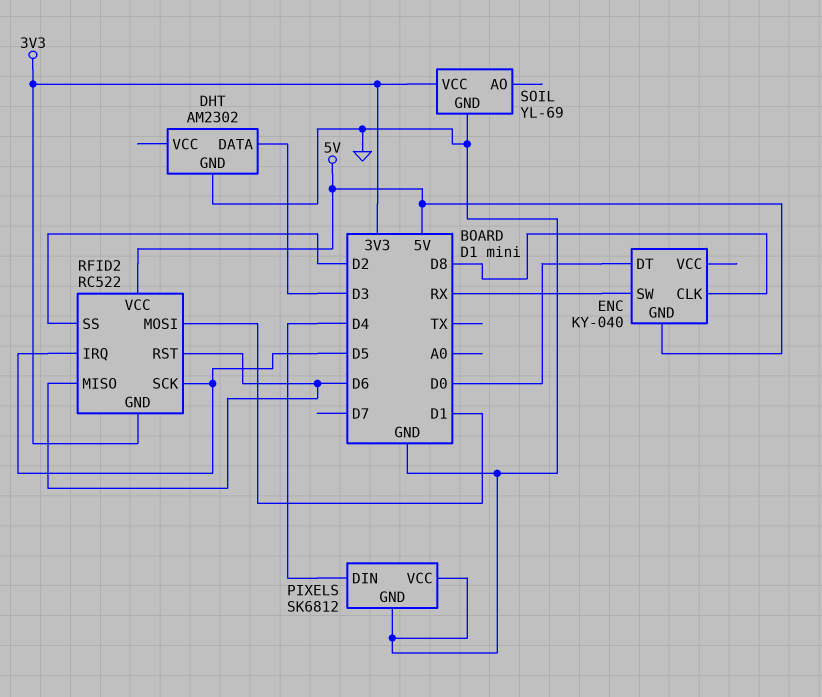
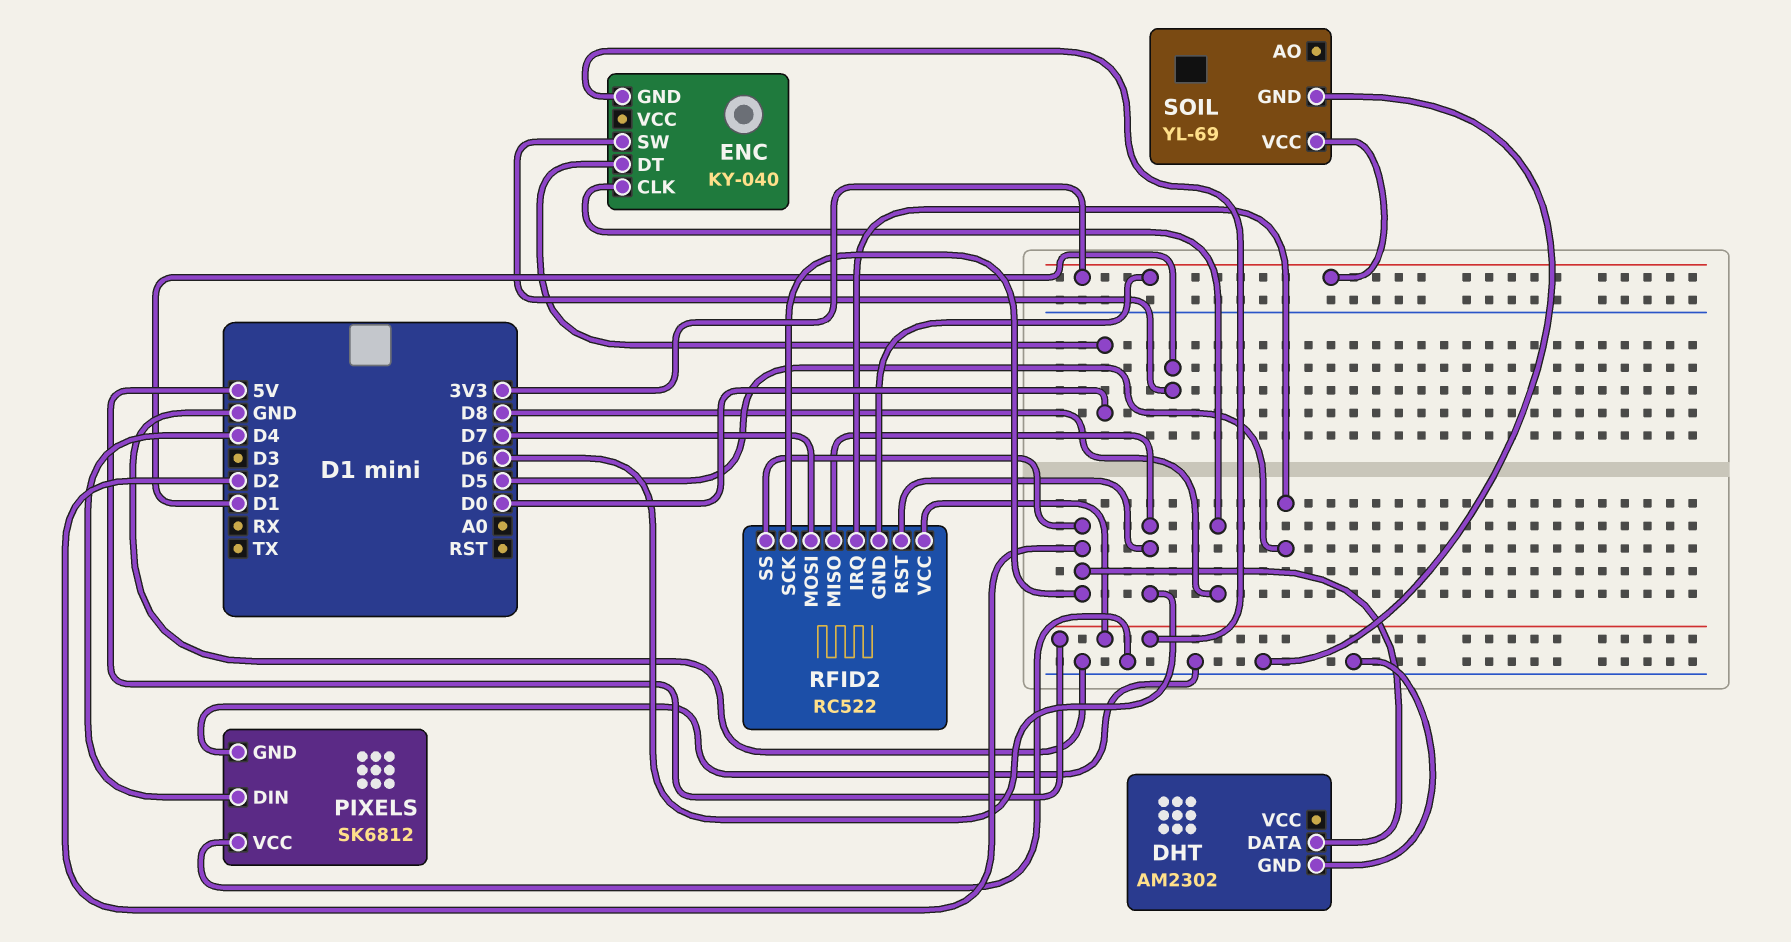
DHT pin DATA: D3 -> D2
ENC pin SW: RX -> D1
RFID2 pin MOSI: D1 -> D7
RFID2 pin SCK: D5 -> D2

